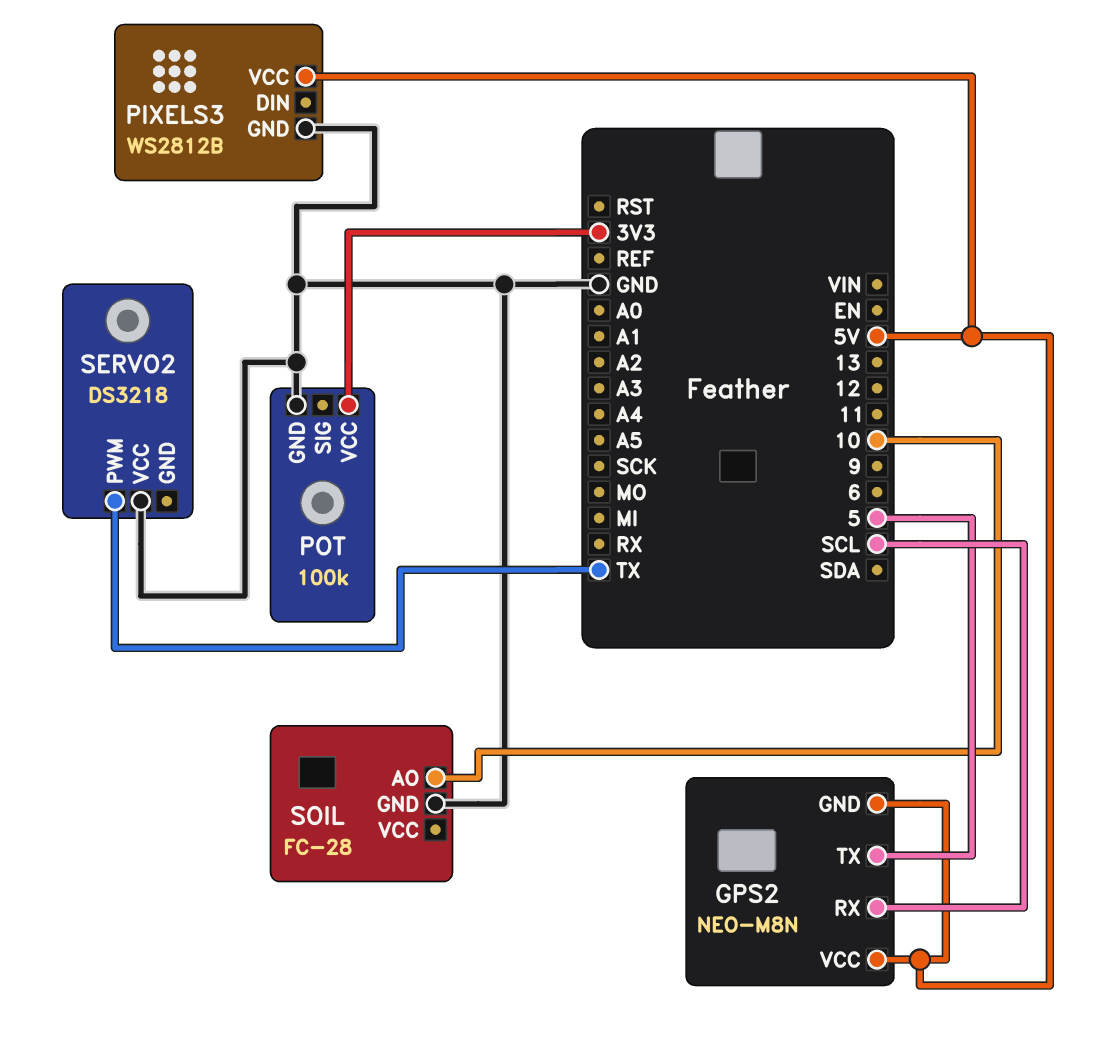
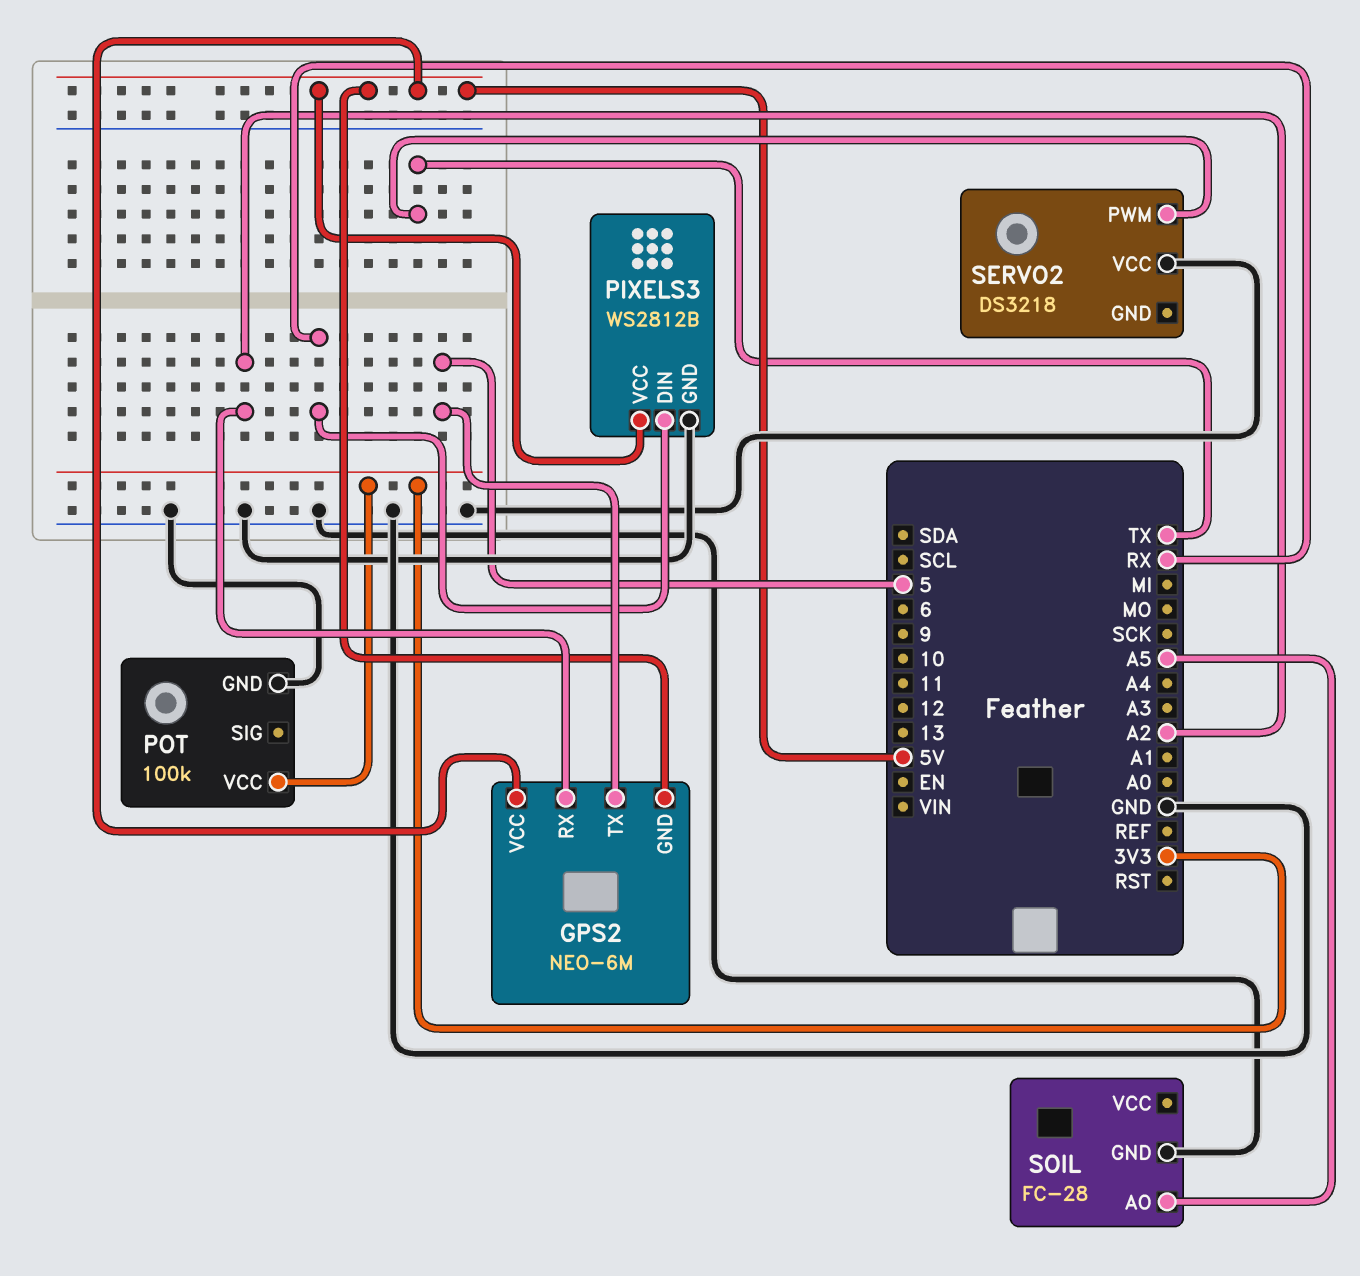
GPS2: NEO-M8N -> NEO-6M
GPS2 pin RX: SCL -> A2
PIXELS3 pin DIN: none -> RX
SOIL pin AO: 10 -> A5

